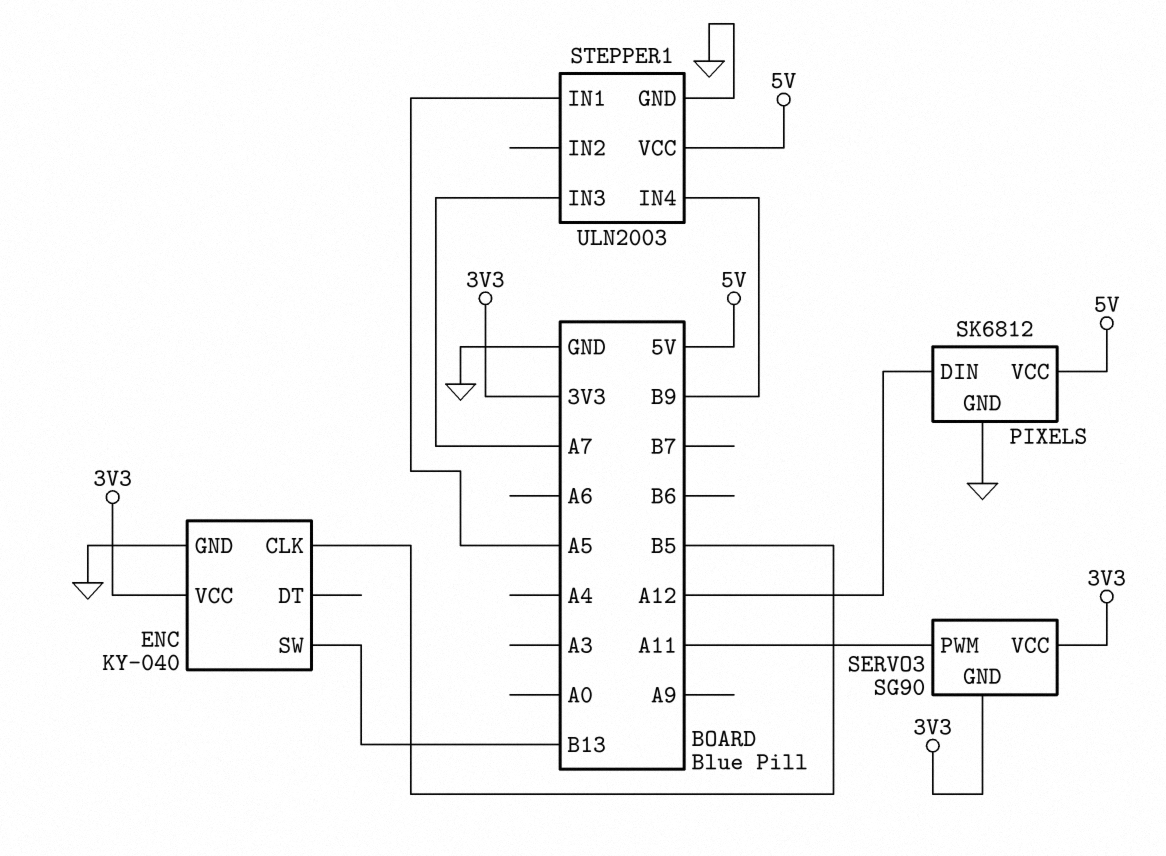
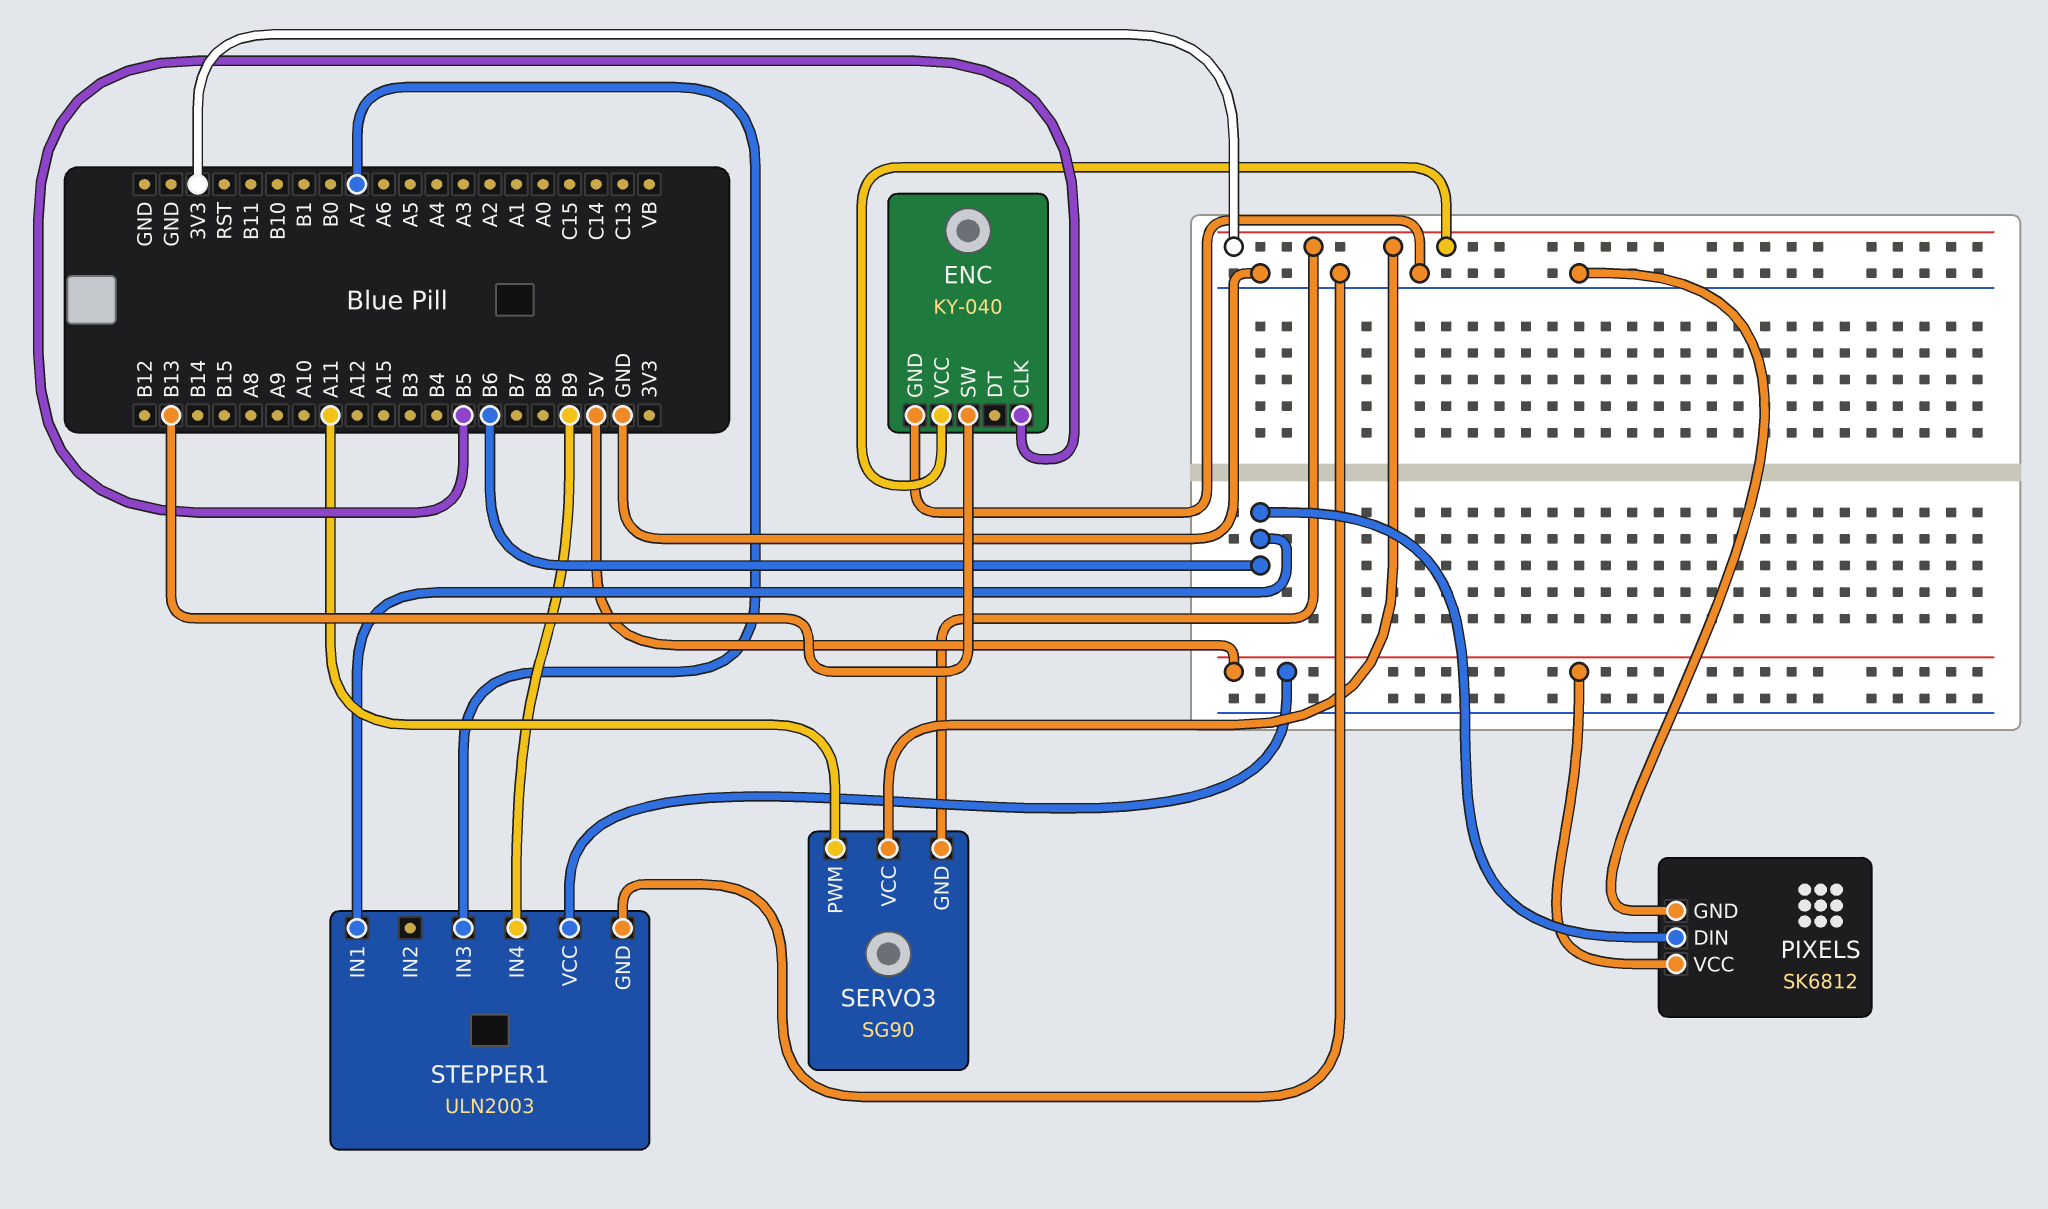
PIXELS pin DIN: A12 -> B6
STEPPER1 pin IN1: A5 -> B6

